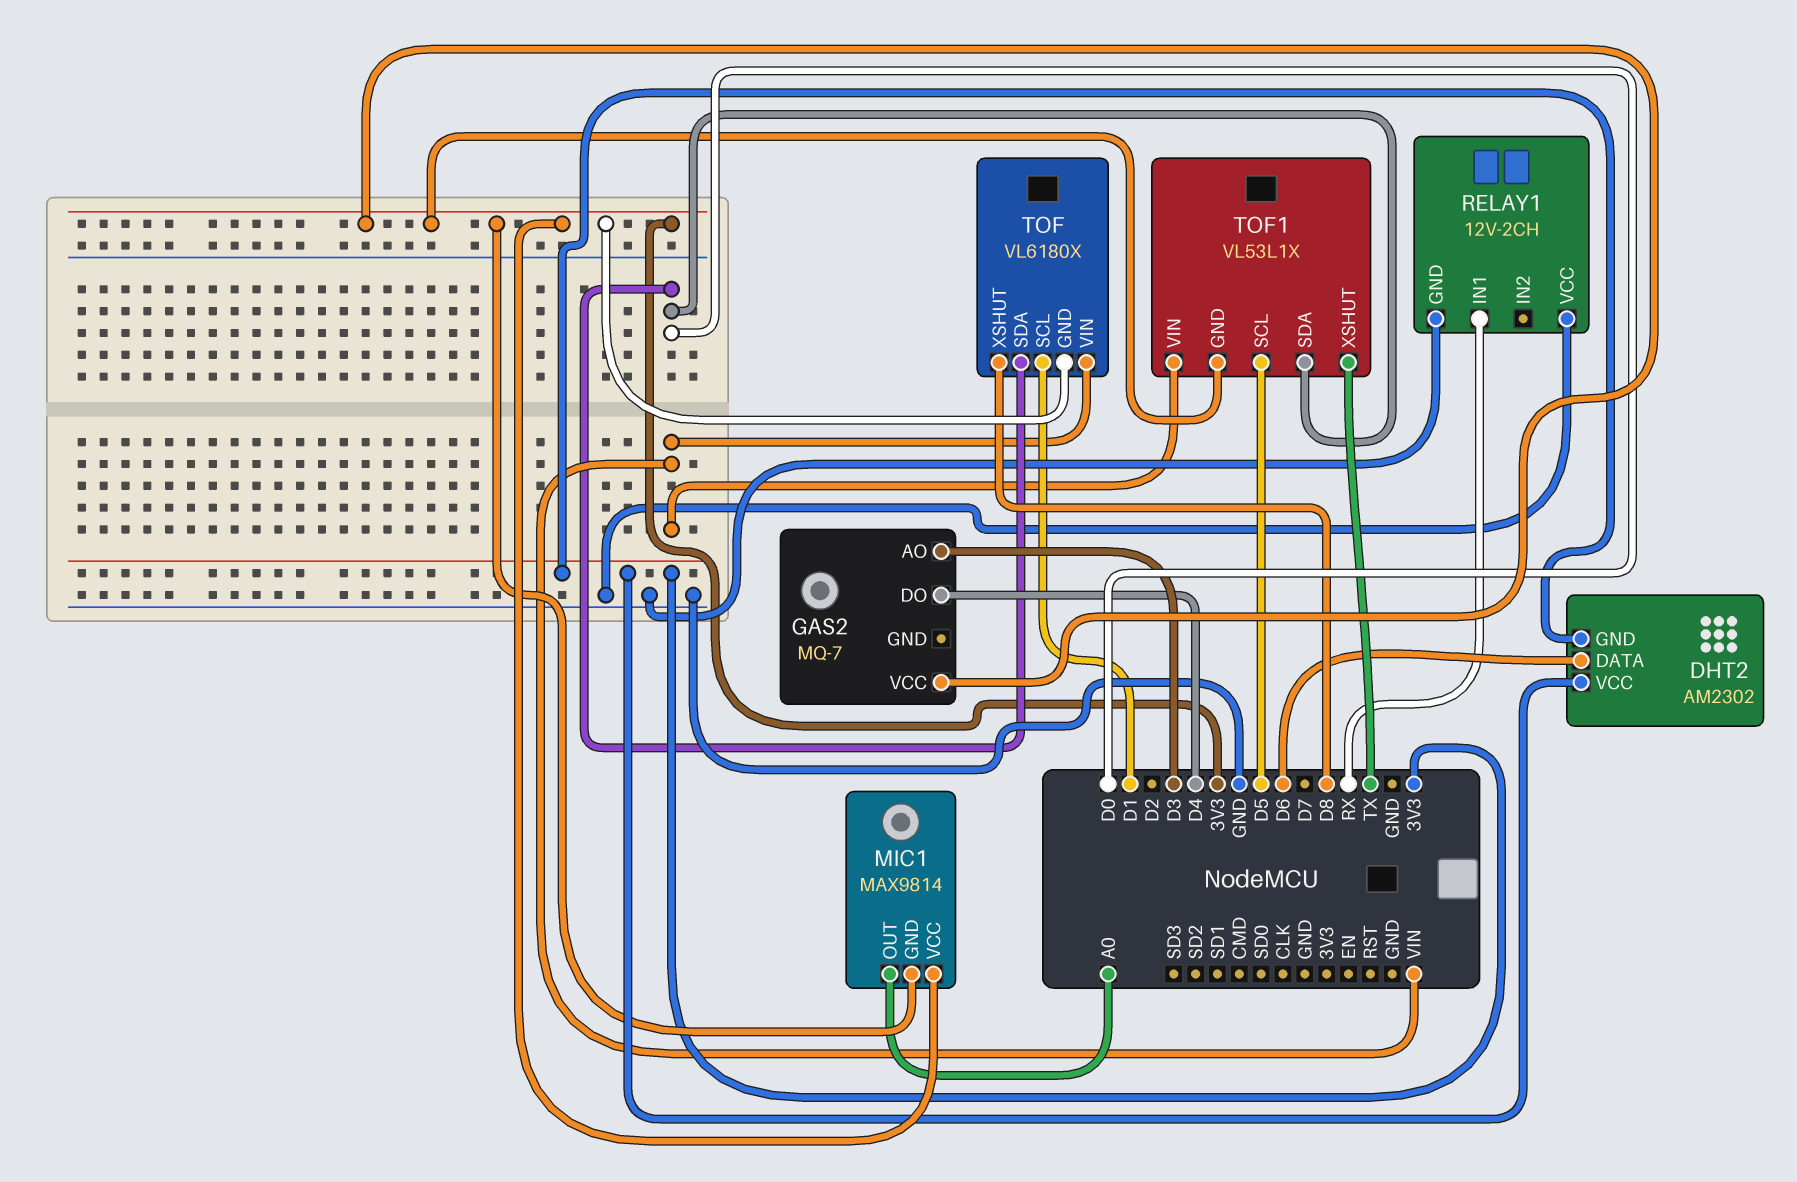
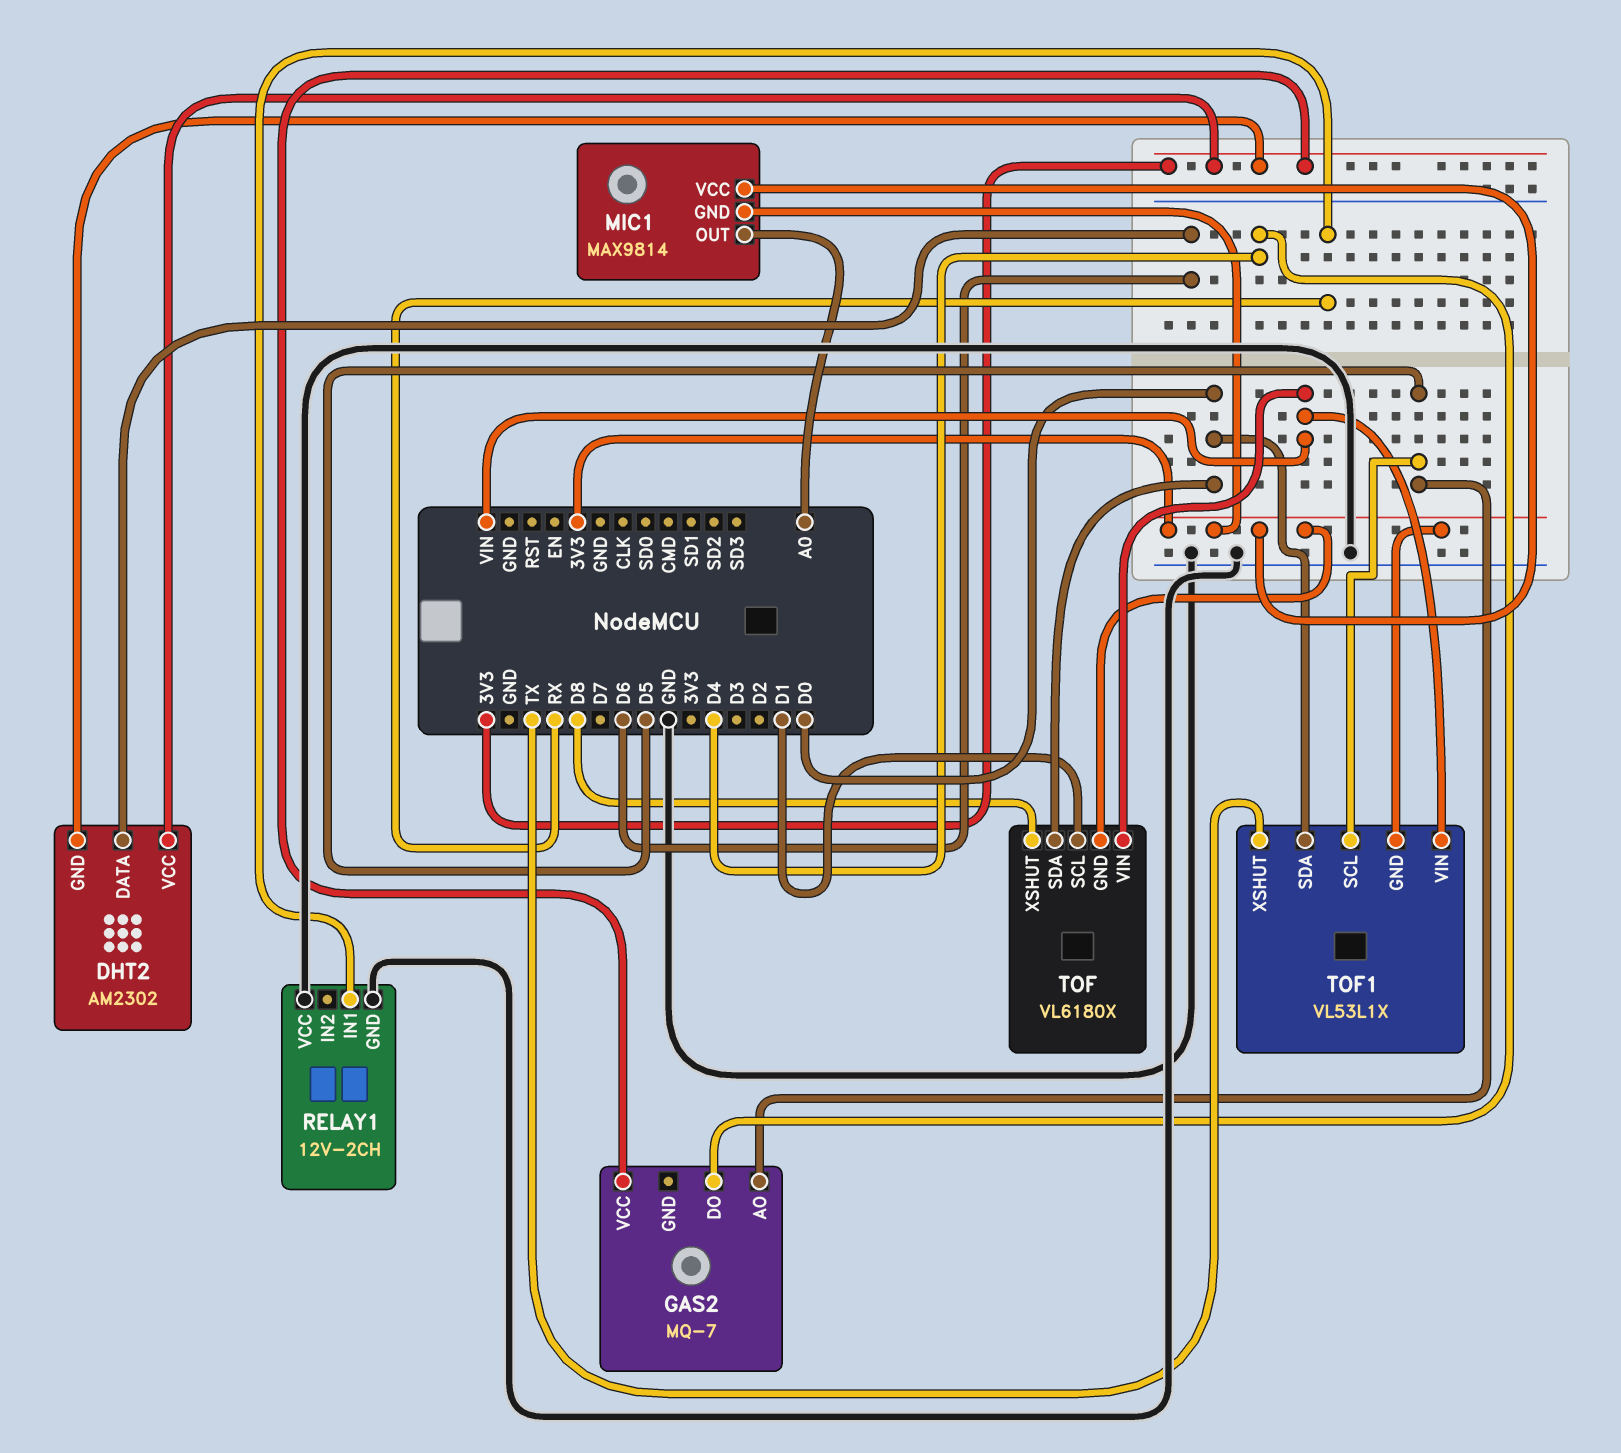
GAS2 pin AO: D3 -> D5

